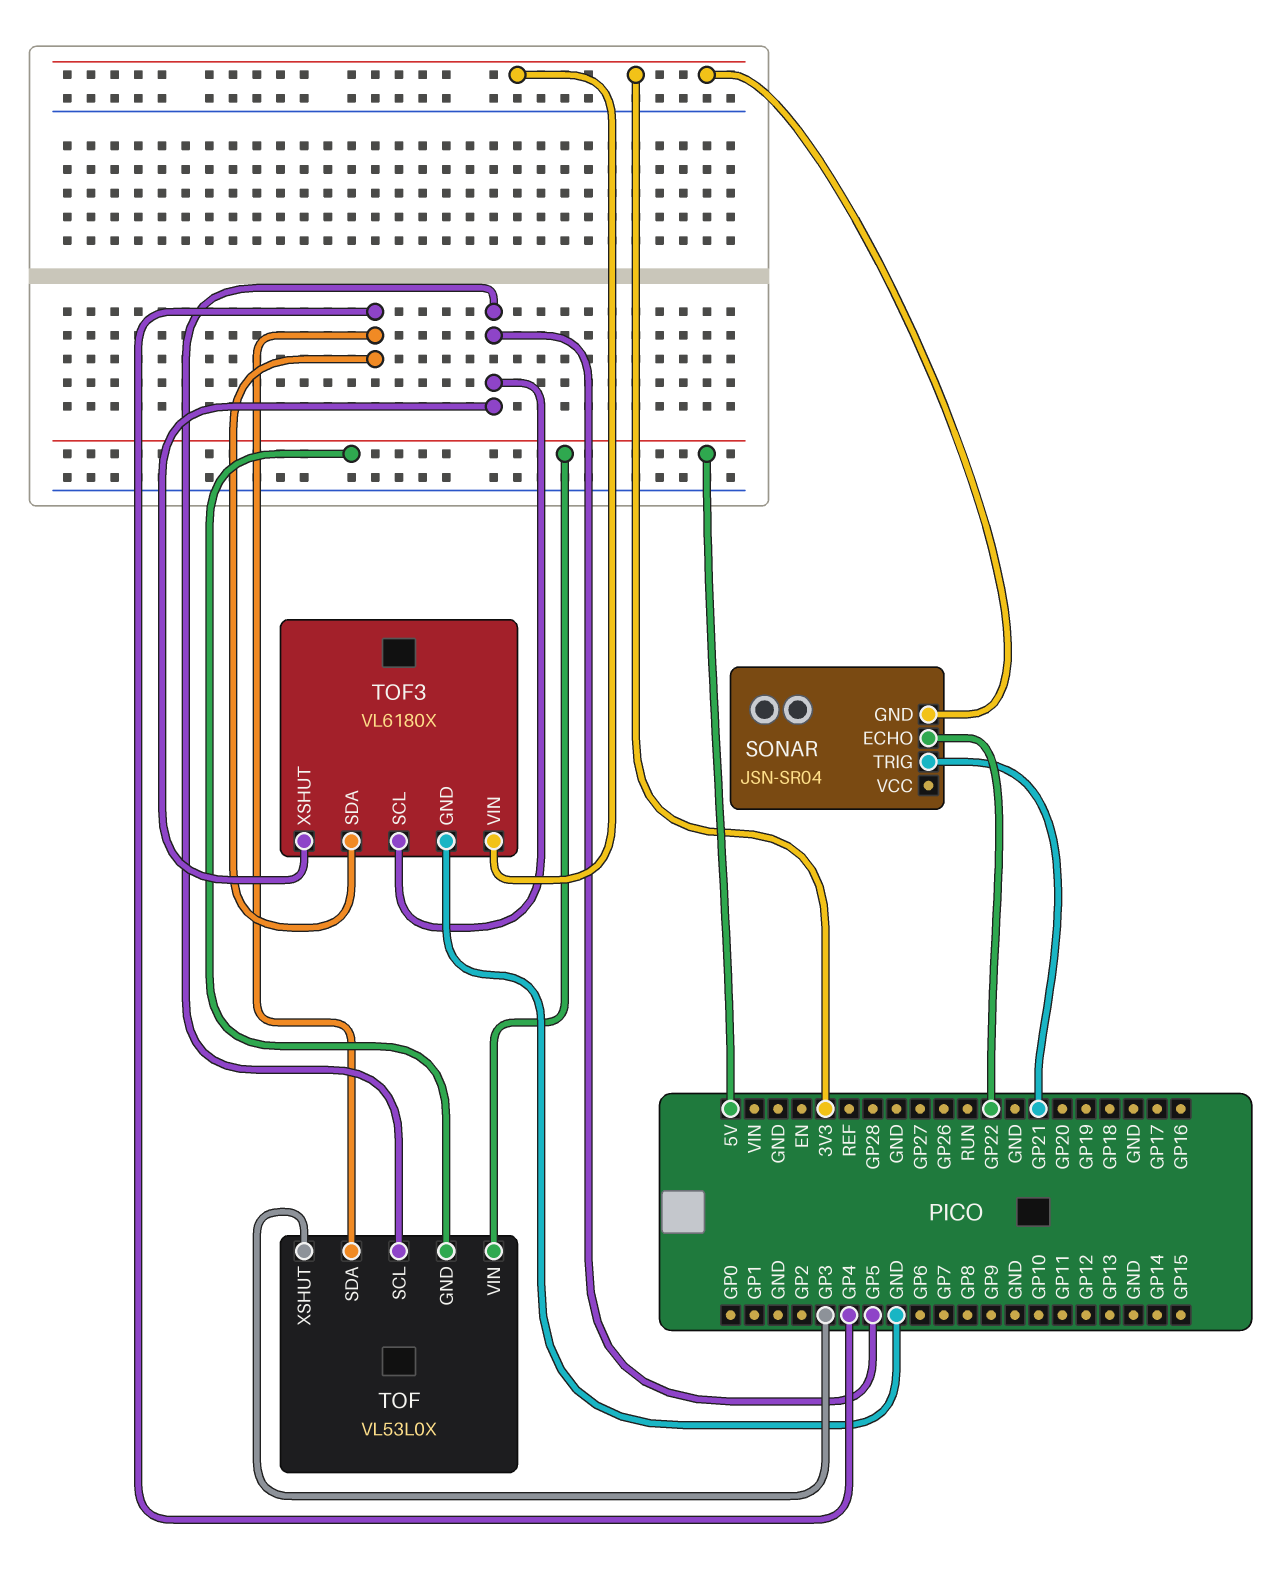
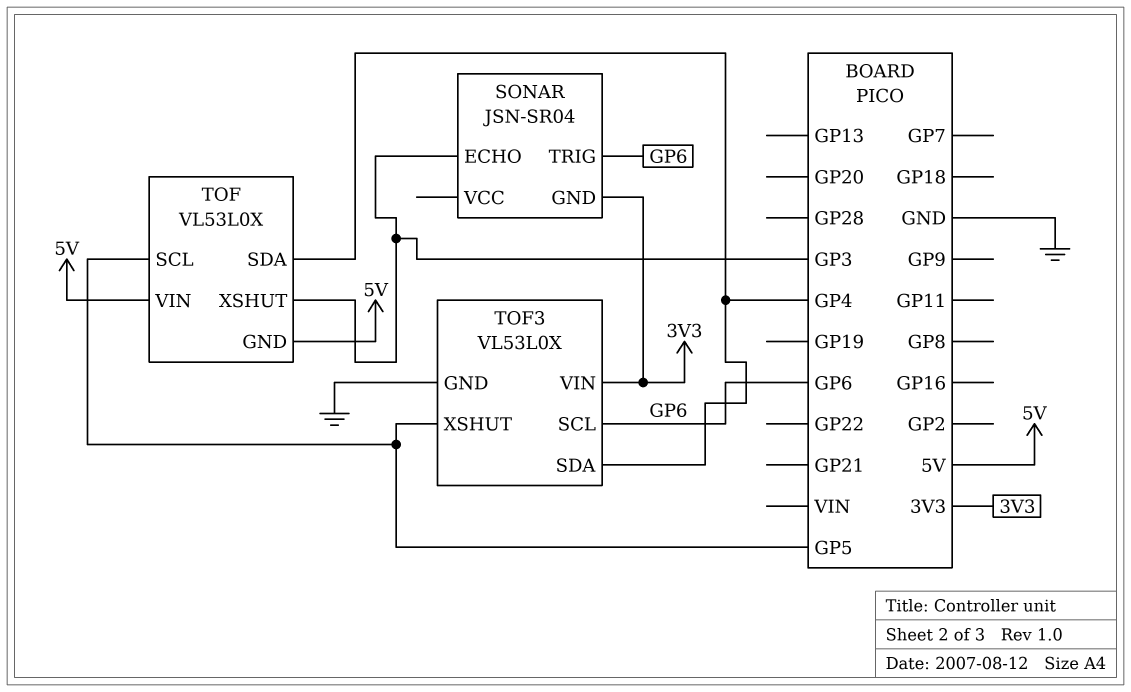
SONAR pin ECHO: GP22 -> GP3
SONAR pin TRIG: GP21 -> GP6
TOF3: VL6180X -> VL53L0X
TOF3 pin SCL: GP5 -> GP6

